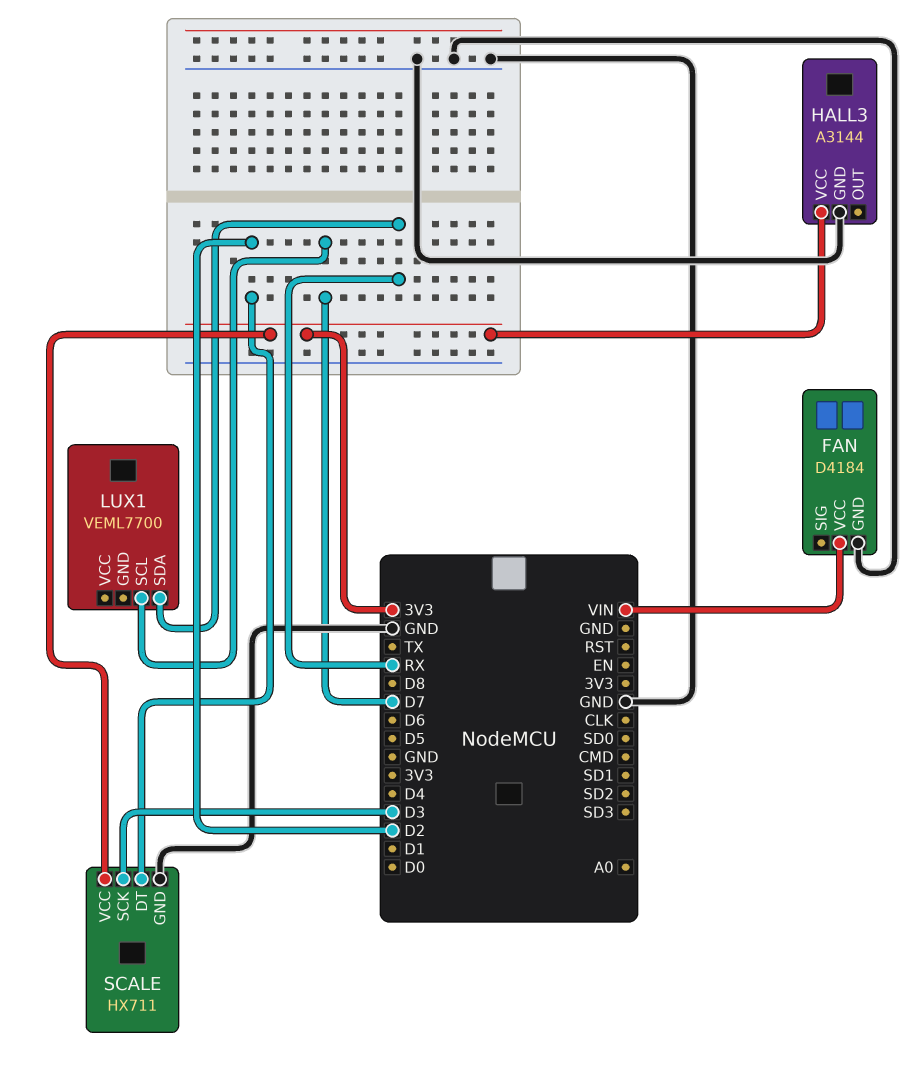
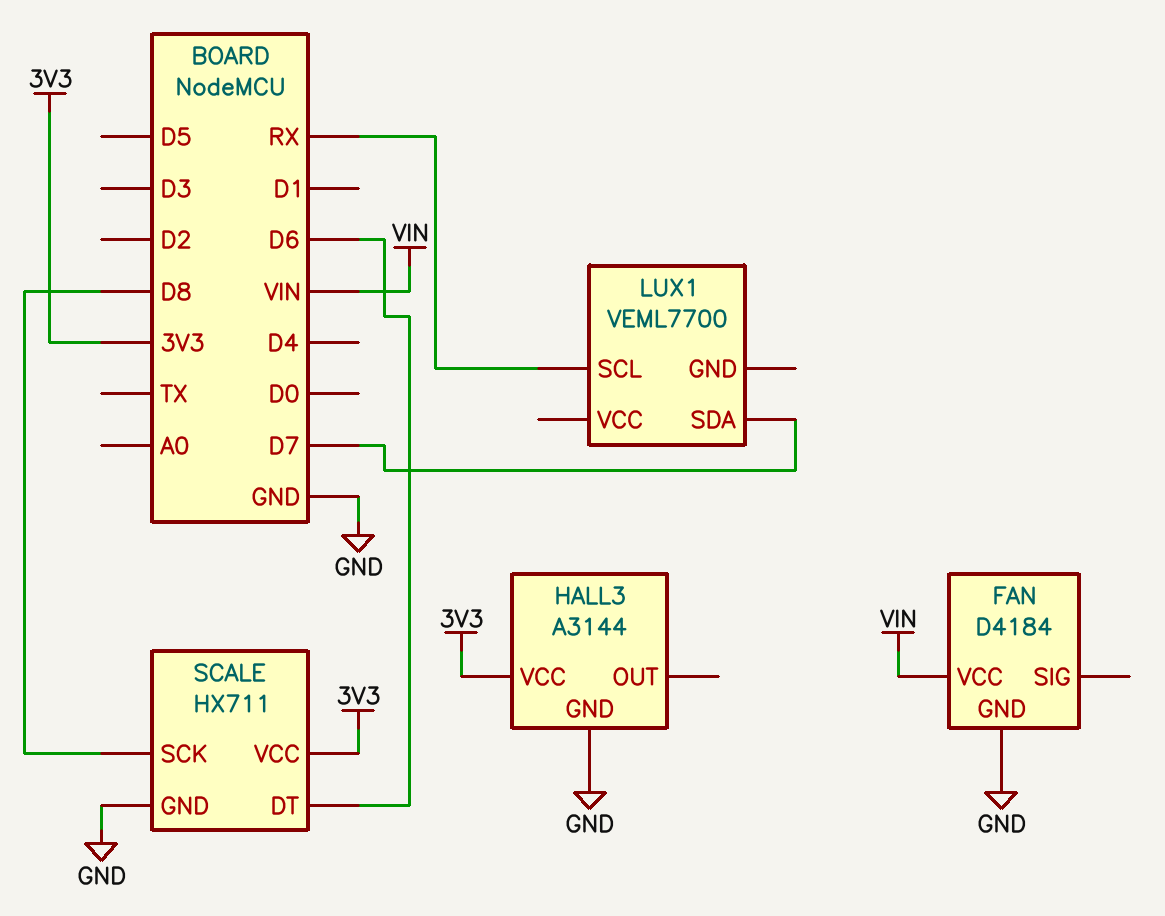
LUX1 pin SCL: D7 -> RX
LUX1 pin SDA: RX -> D7
SCALE pin DT: D2 -> D6
SCALE pin SCK: D3 -> D8

